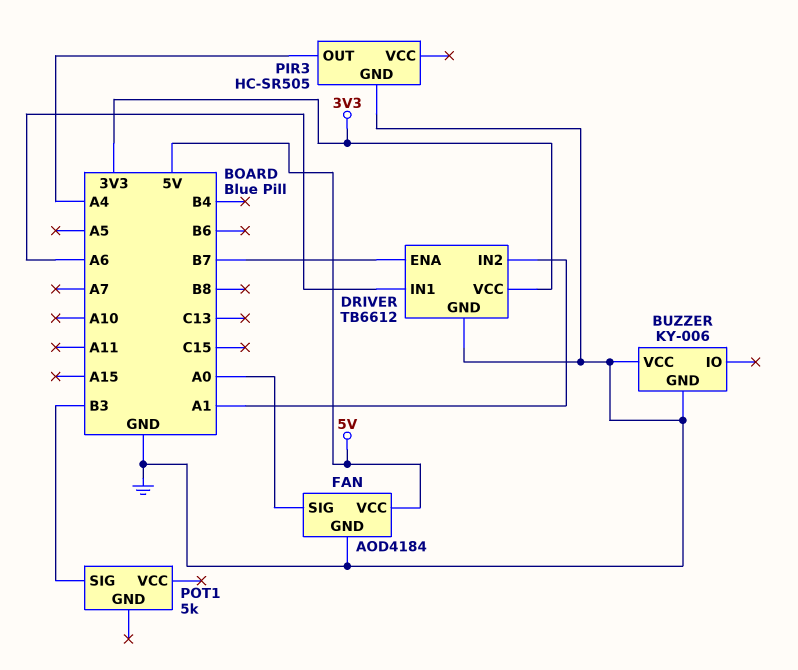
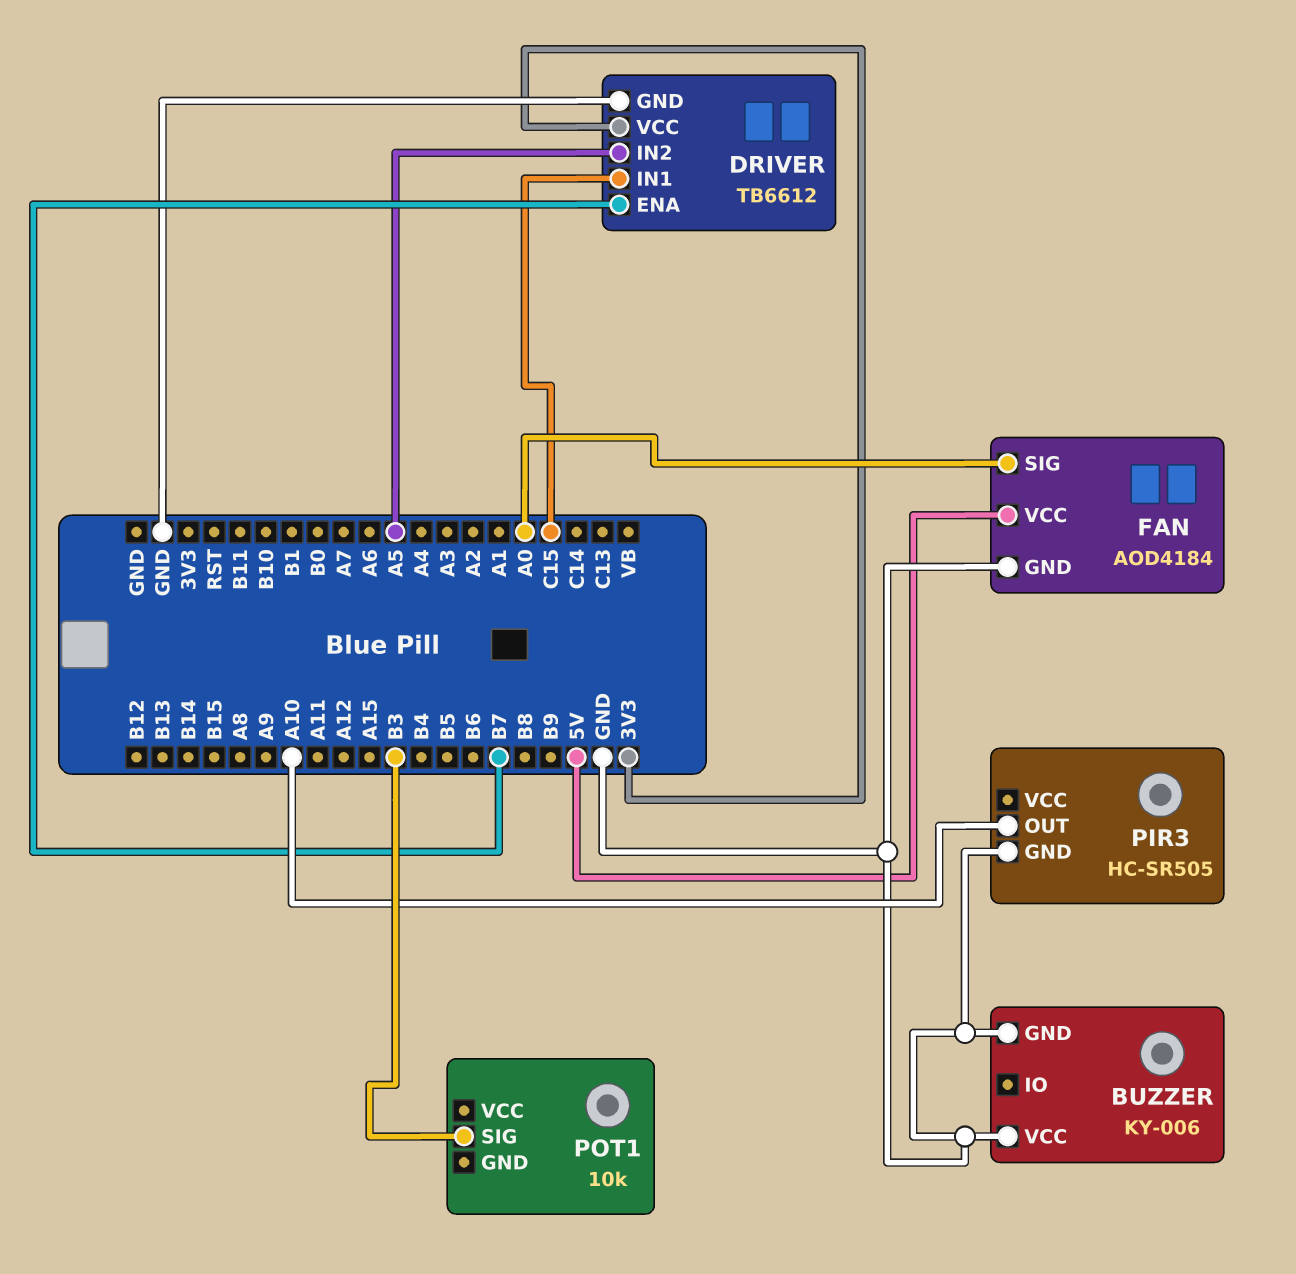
DRIVER pin IN1: A6 -> C15
DRIVER pin IN2: A1 -> A5
PIR3 pin OUT: A4 -> A10
POT1: 5k -> 10k

